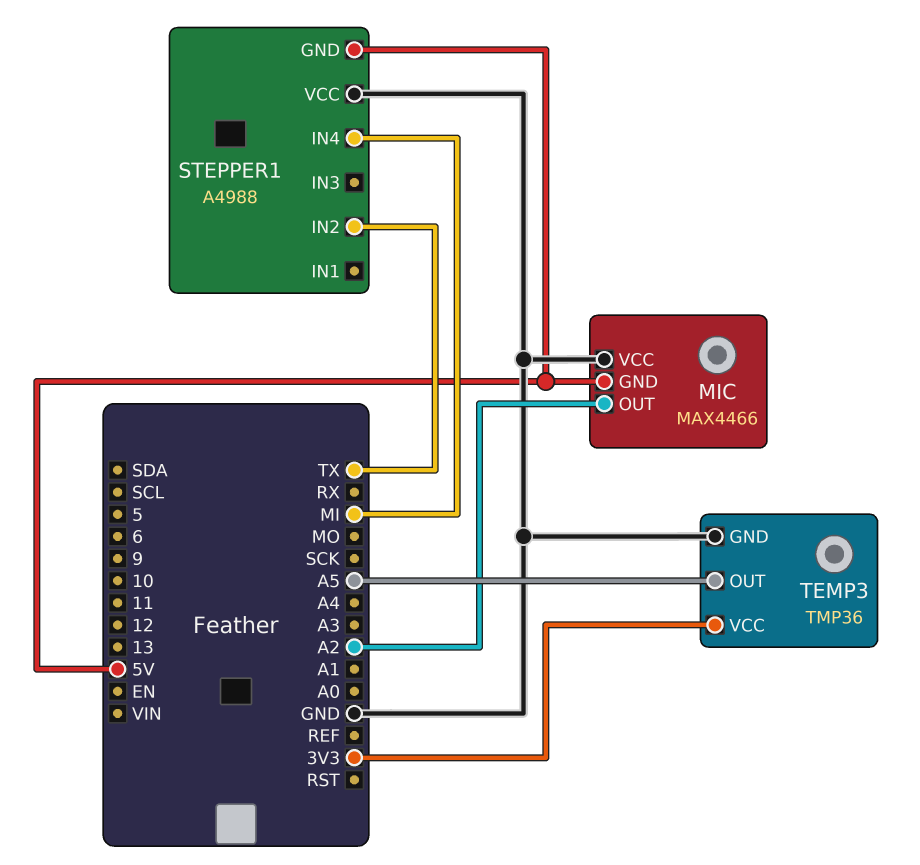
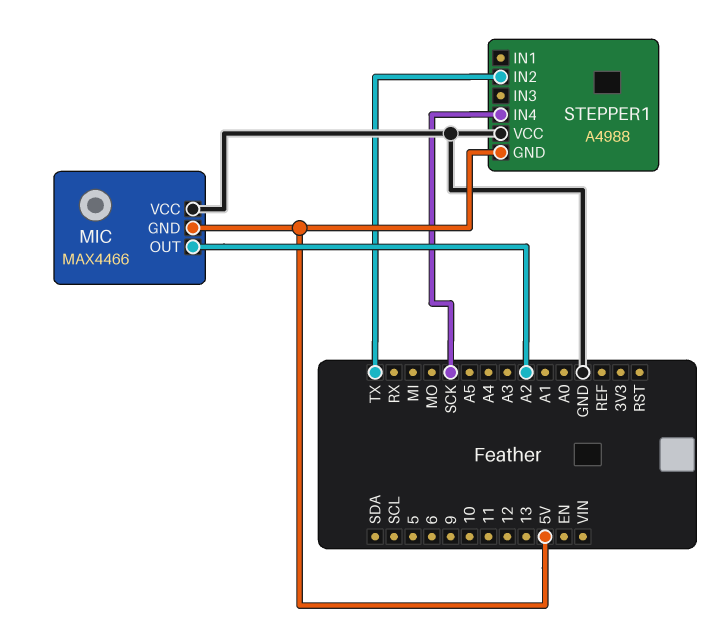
STEPPER1 pin IN4: MI -> SCK
TEMP3: TMP36 -> none
TEMP3 pin GND: GND -> none
TEMP3 pin OUT: A5 -> none
TEMP3 pin VCC: 3V3 -> none

